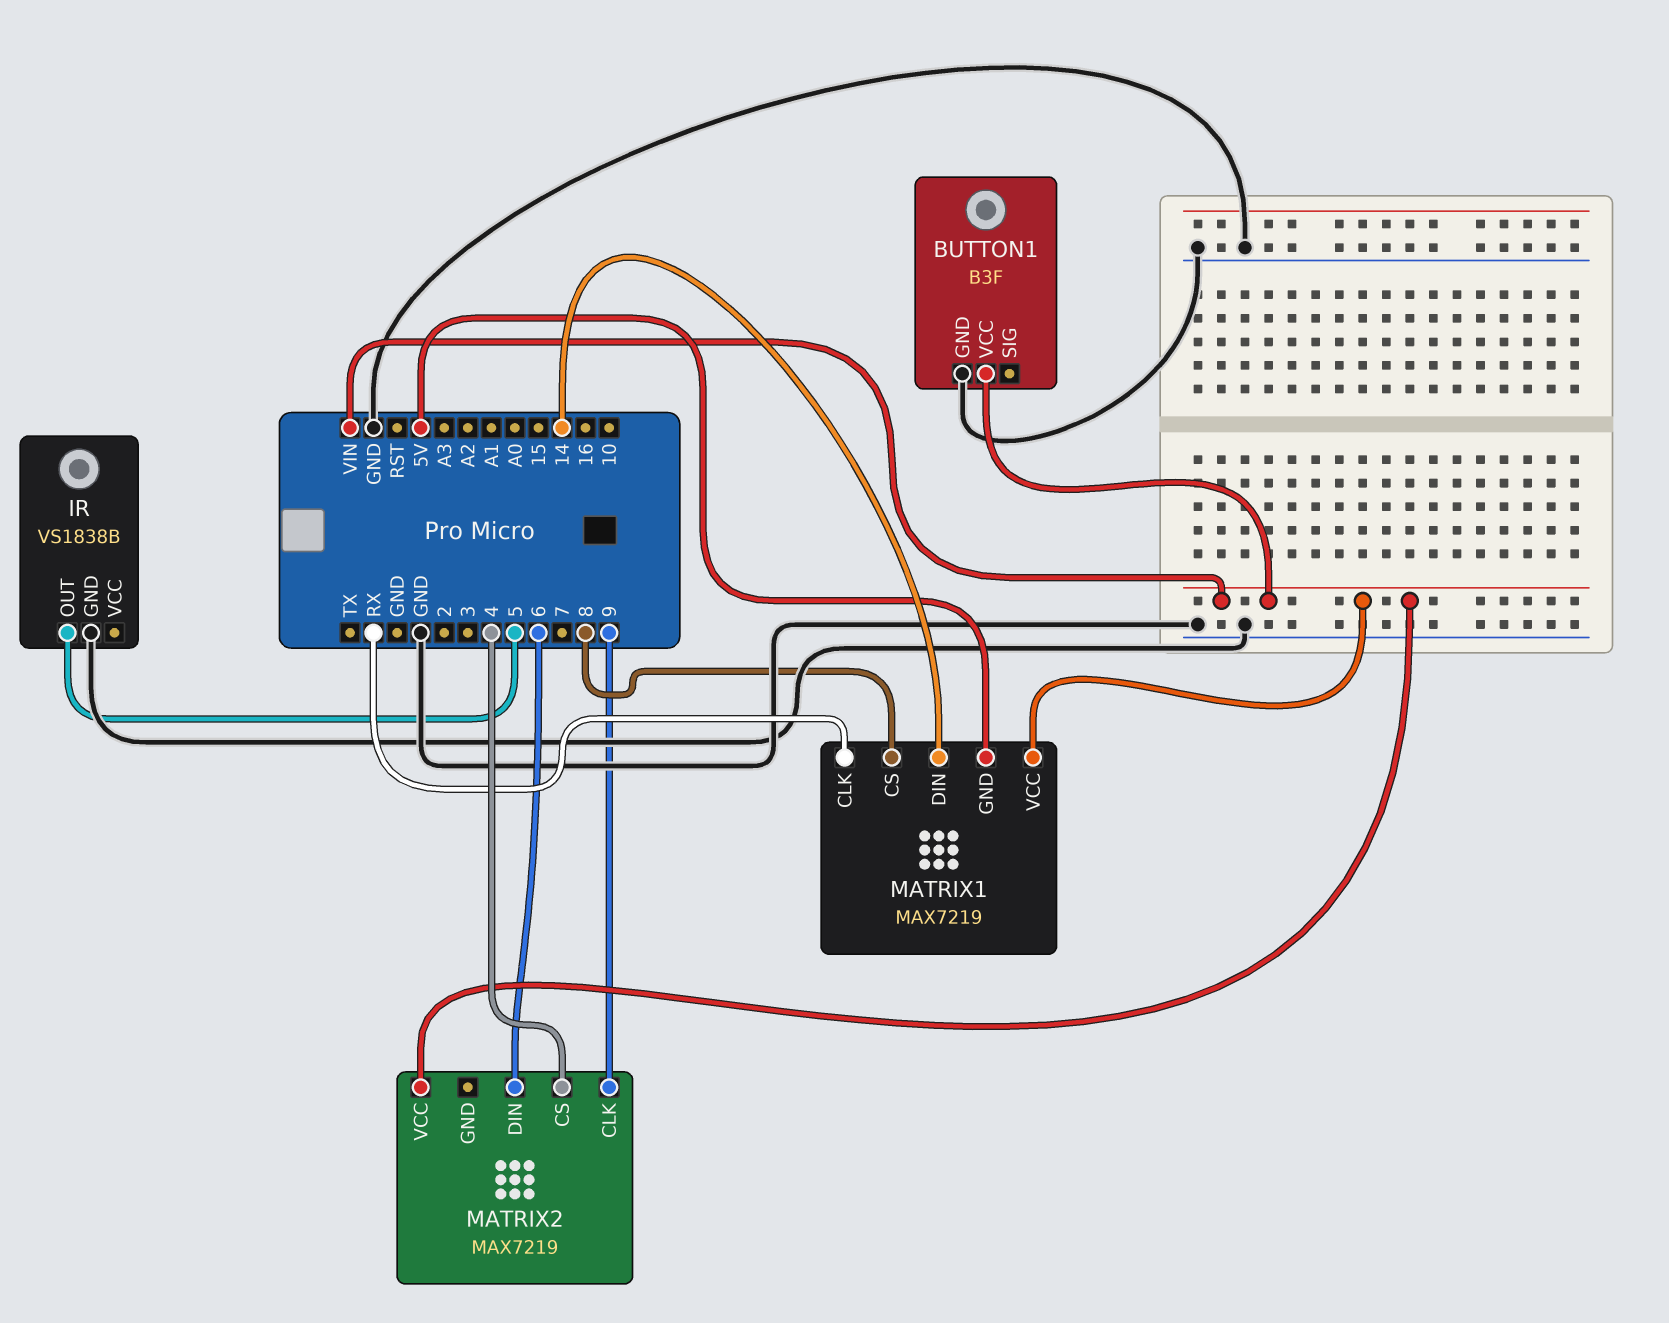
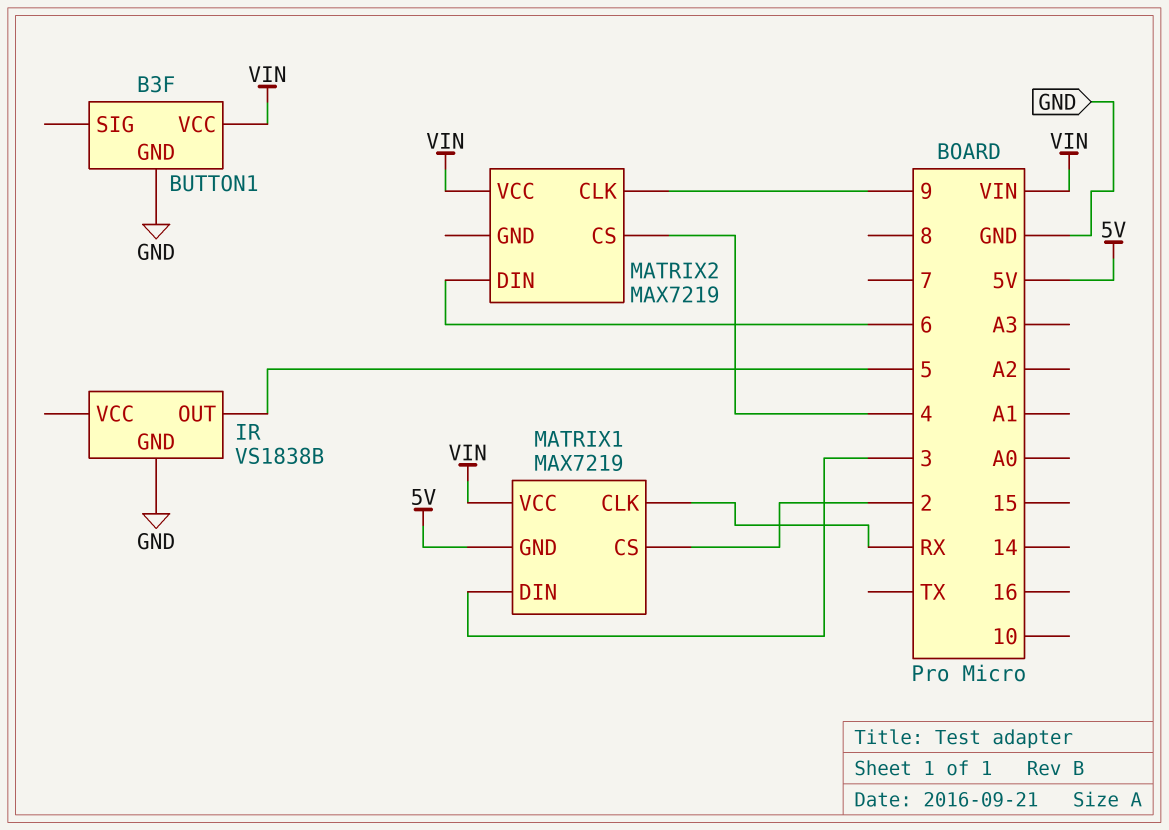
MATRIX1 pin CS: 8 -> 2
MATRIX1 pin DIN: 14 -> 3

